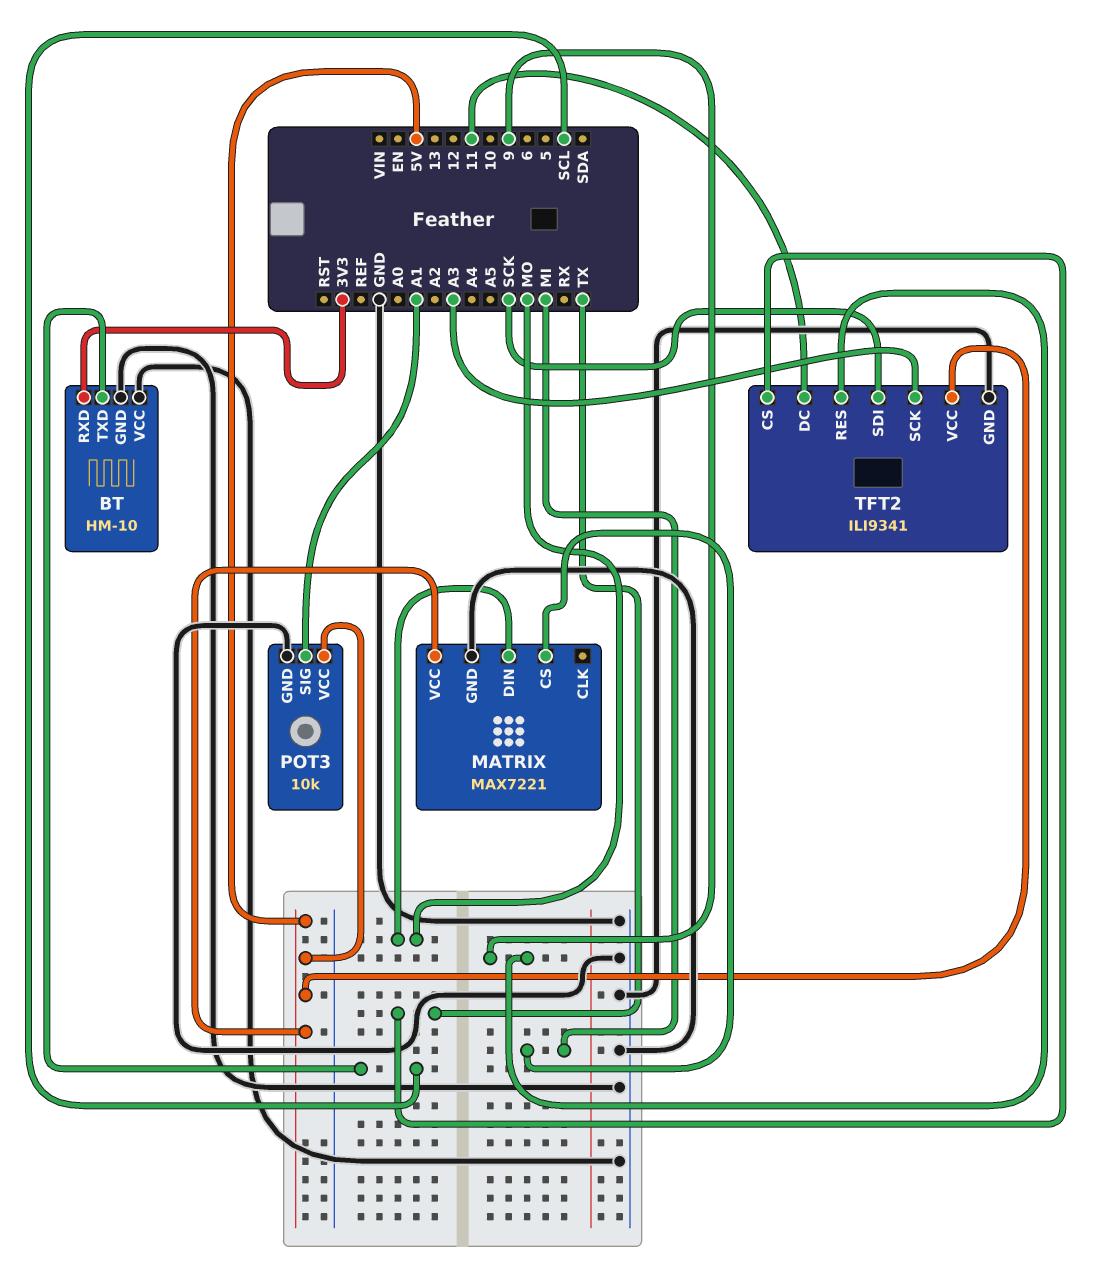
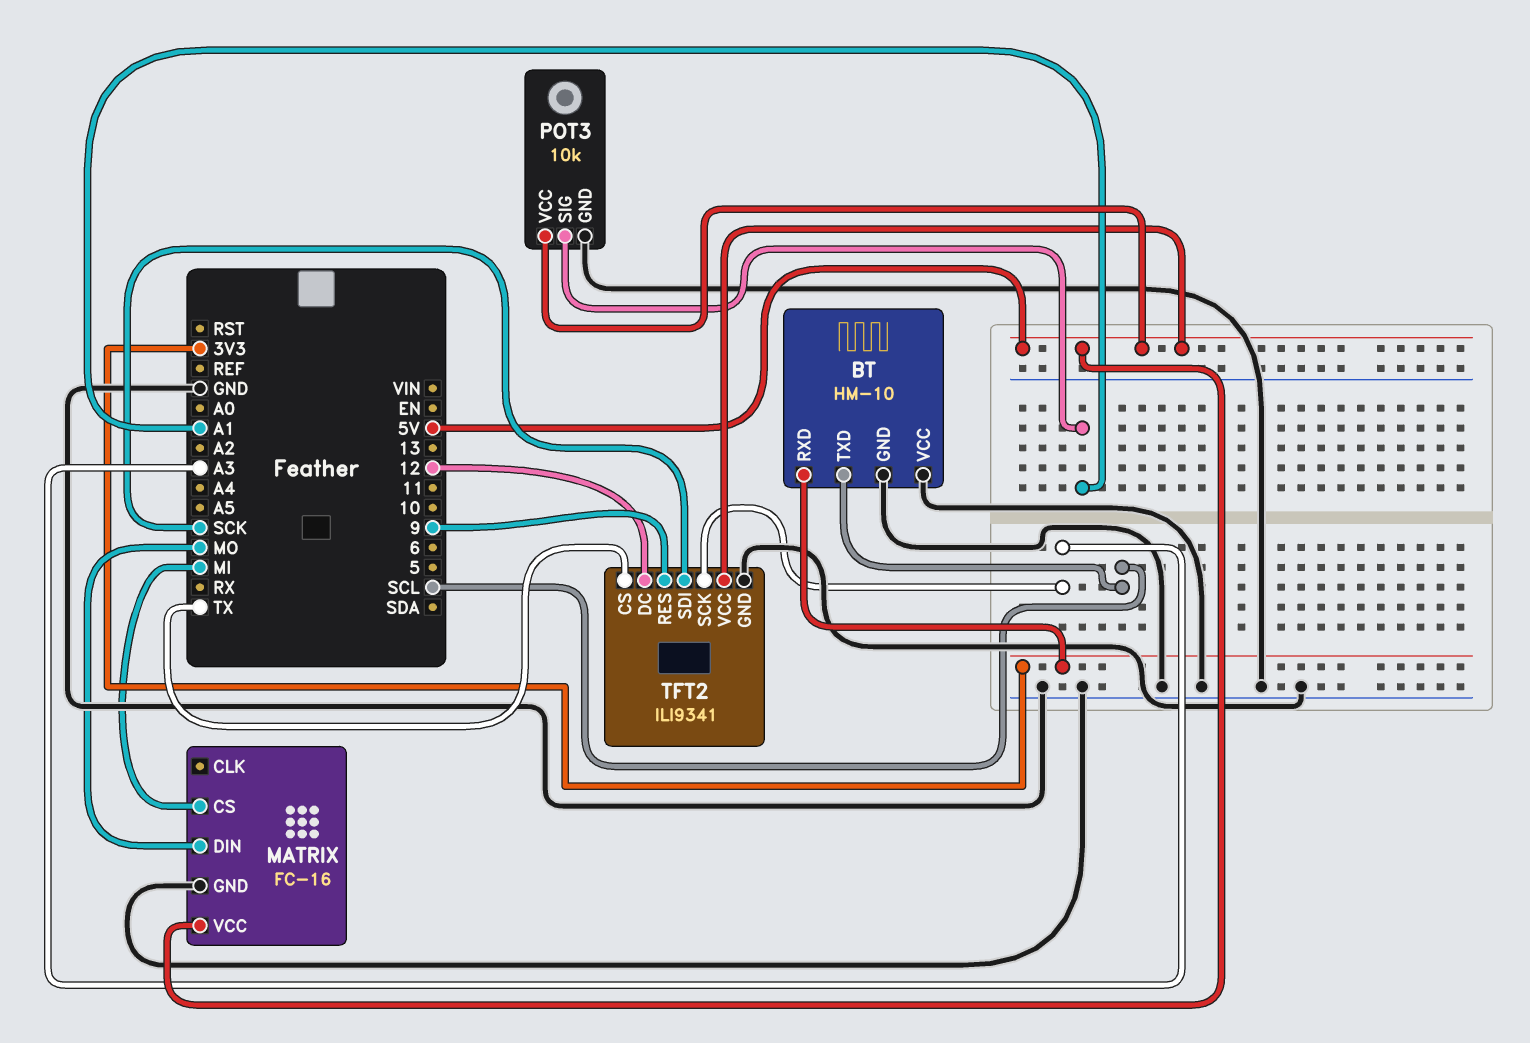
MATRIX: MAX7221 -> FC-16
TFT2 pin DC: 11 -> 12

